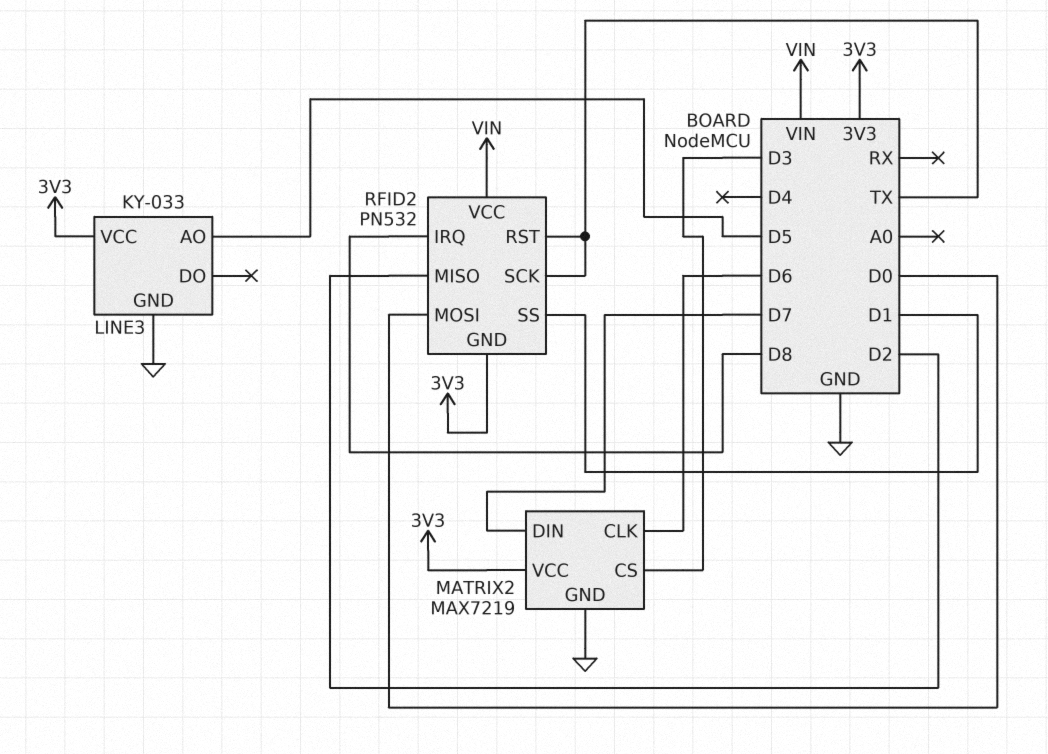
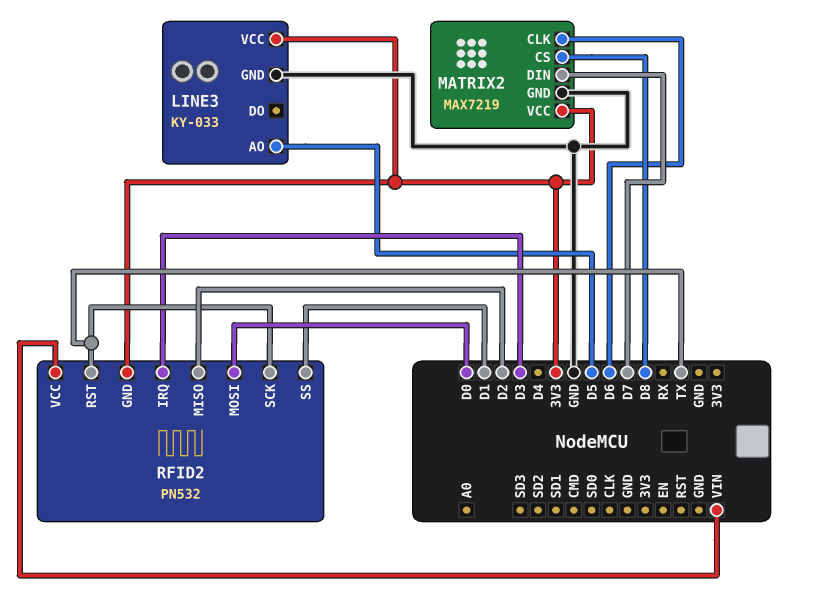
MATRIX2 pin CS: D3 -> D8
RFID2 pin IRQ: D8 -> D3

